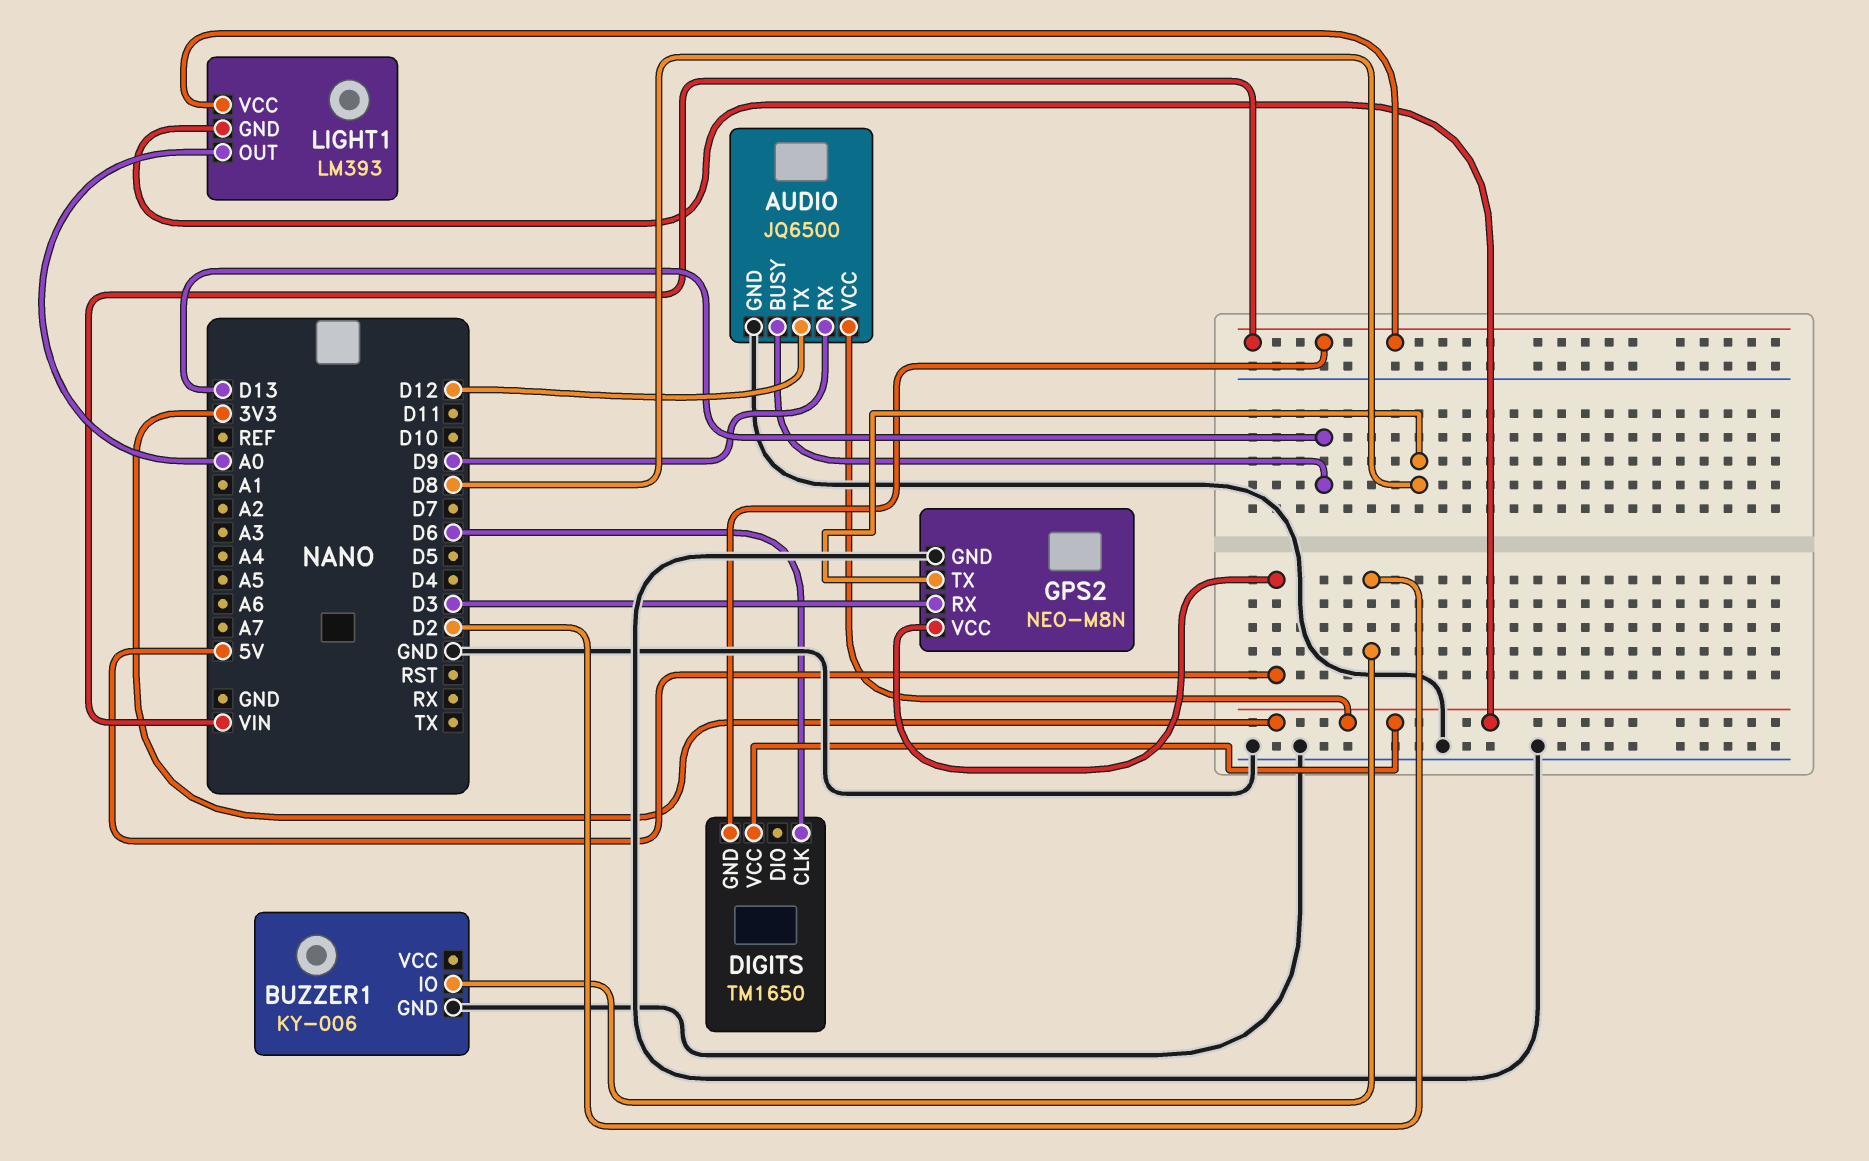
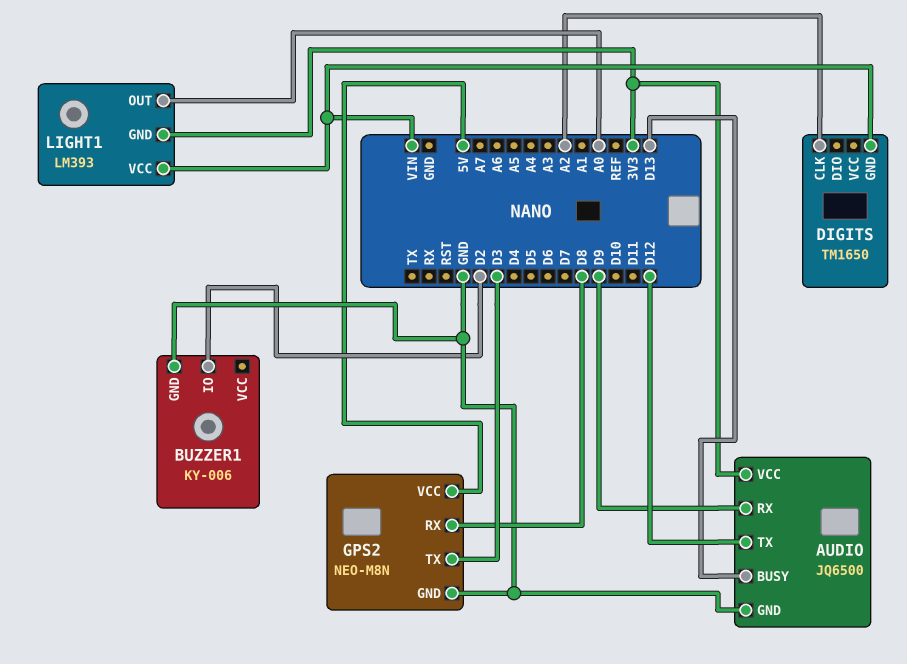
DIGITS pin CLK: D6 -> A2
DIGITS pin VCC: 3V3 -> none
GPS2 pin RX: D3 -> D8
GPS2 pin TX: D8 -> D3

